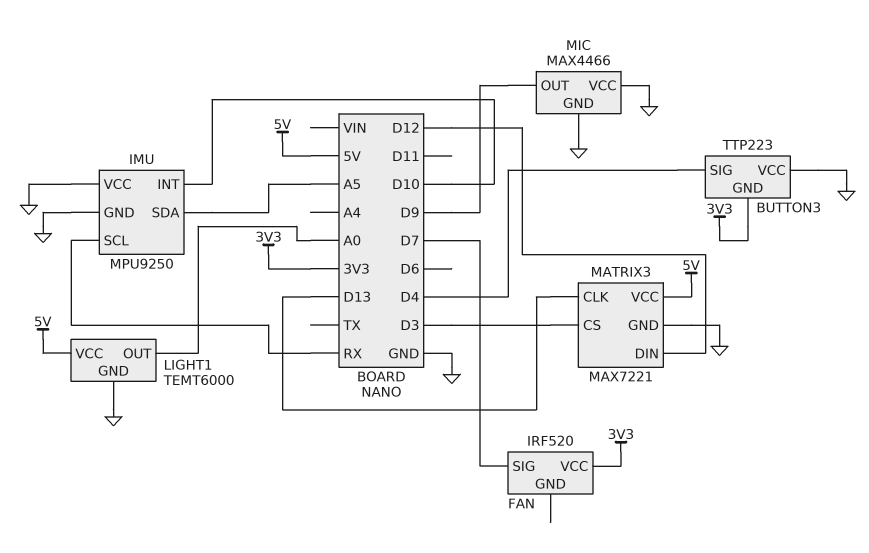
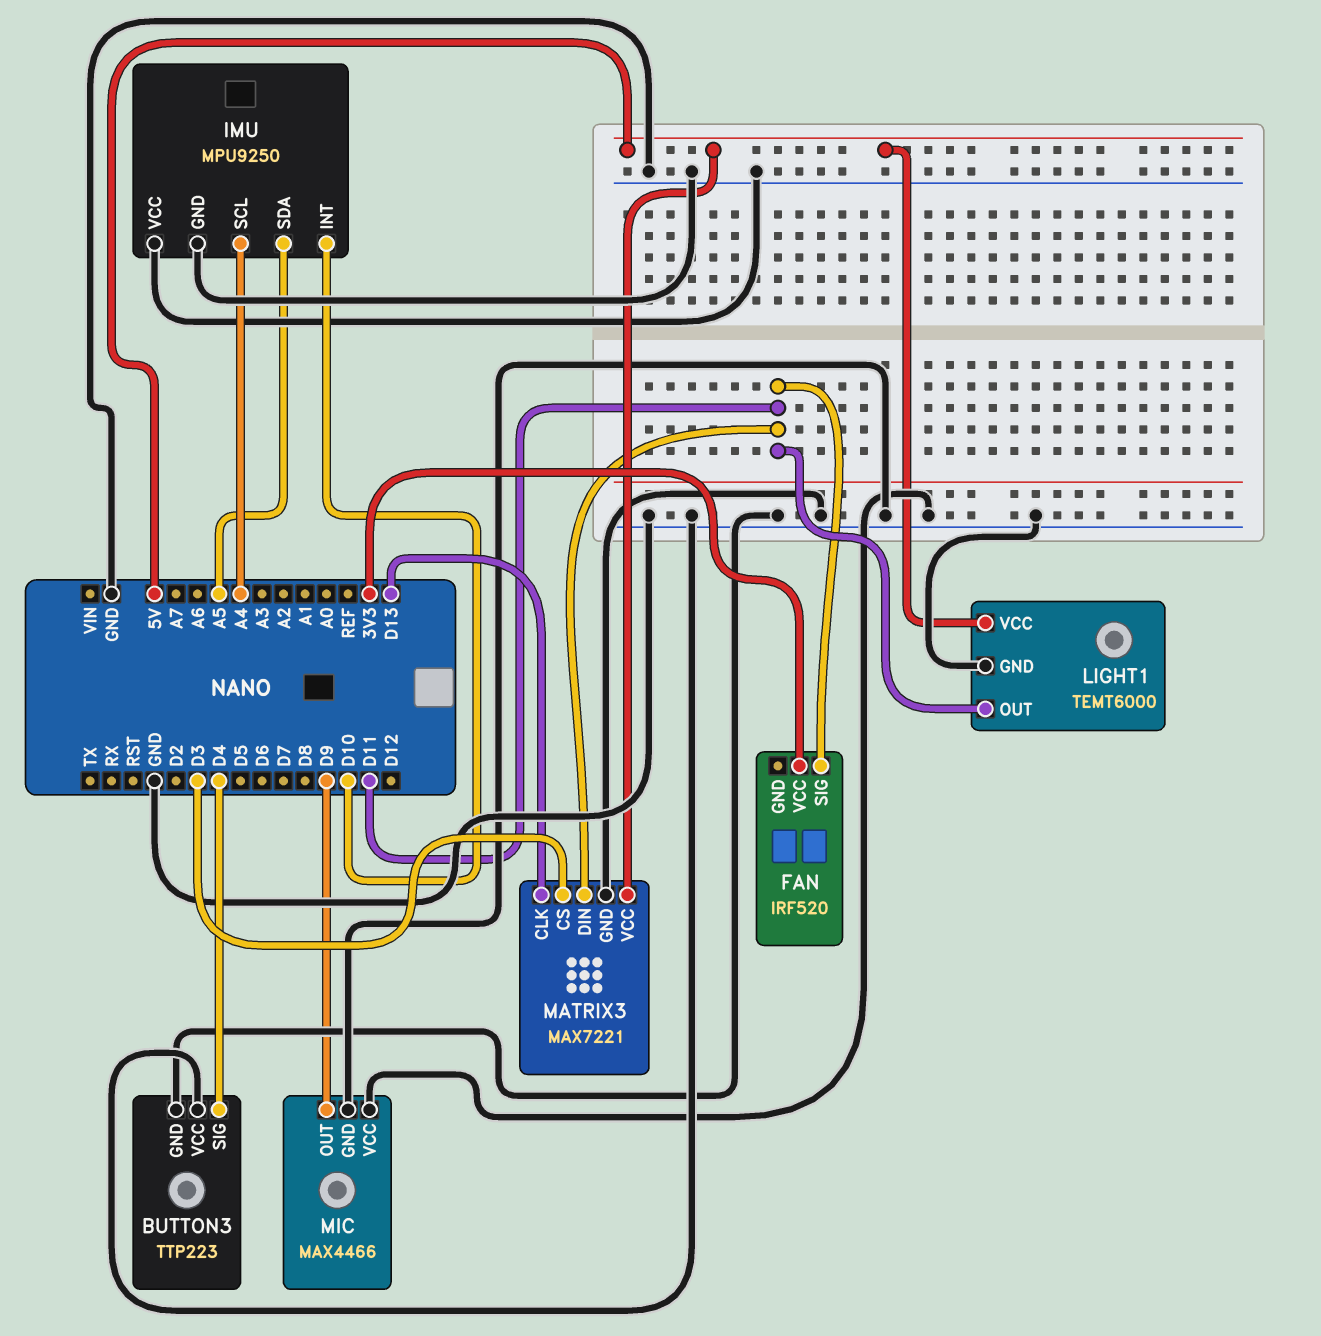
BUTTON3 pin GND: 3V3 -> GND
FAN pin SIG: D7 -> D11
IMU pin SCL: RX -> A4
LIGHT1 pin OUT: A0 -> D11
MATRIX3 pin DIN: D12 -> D11

